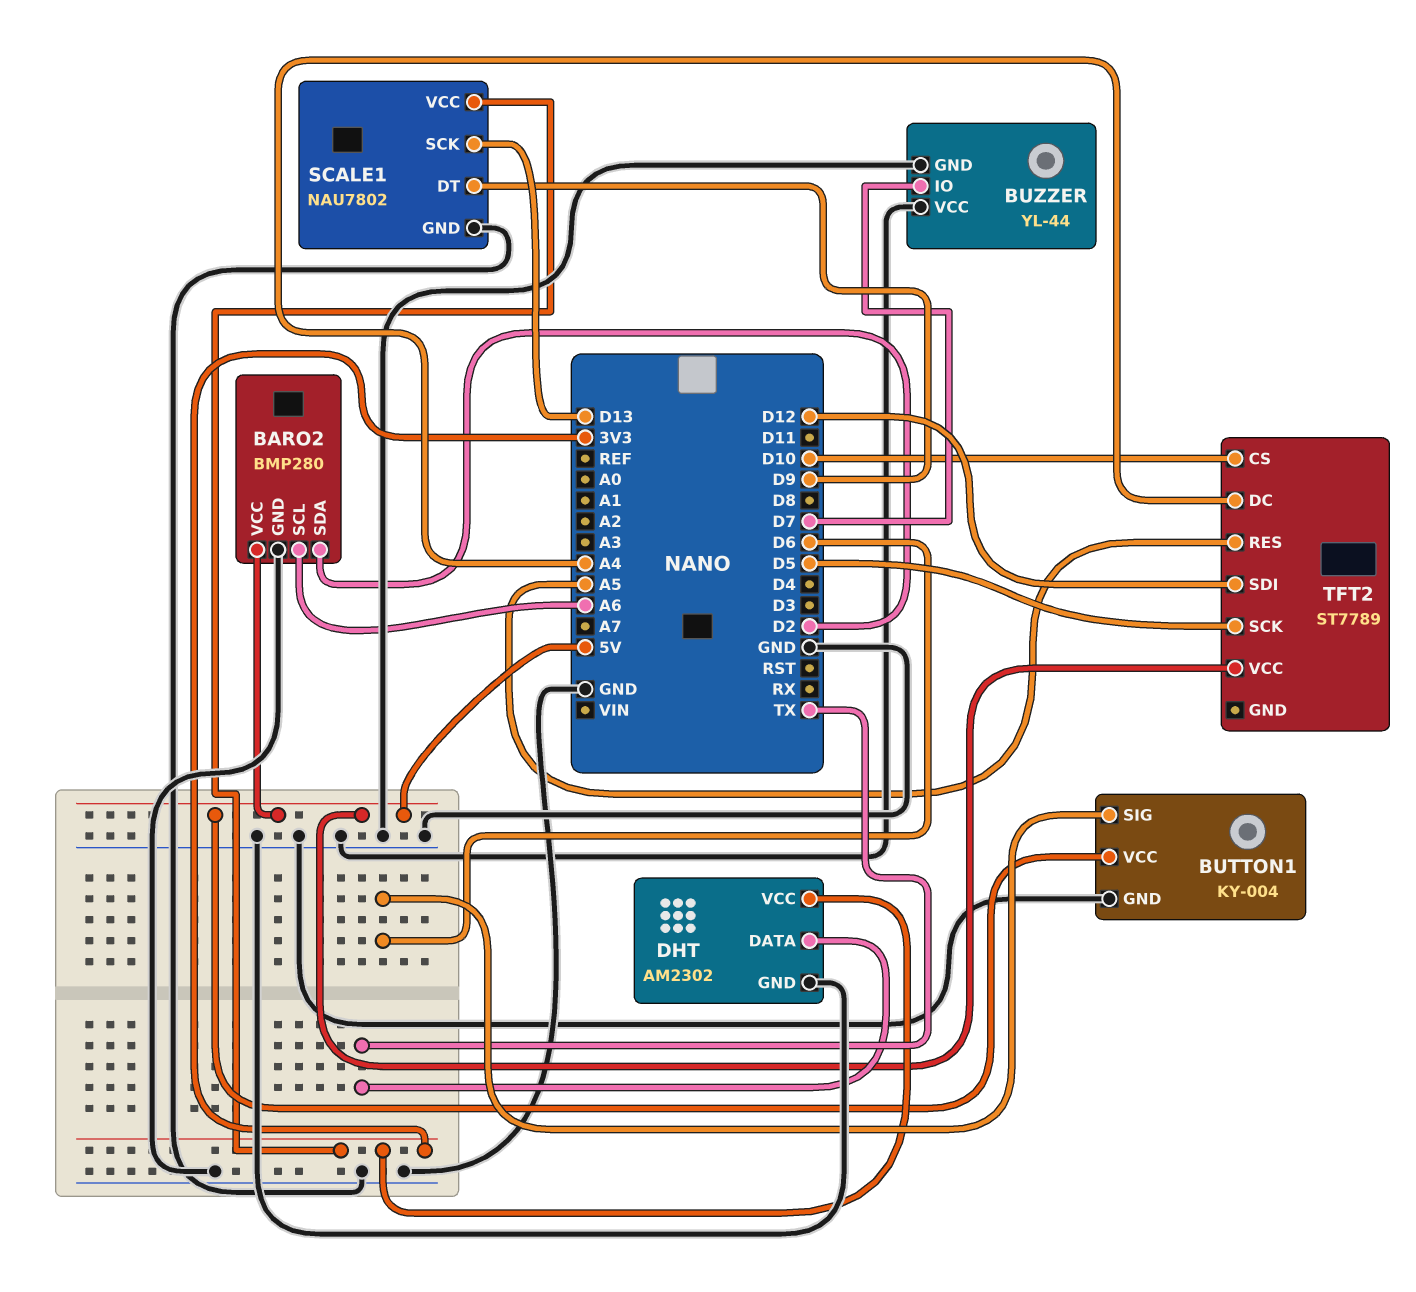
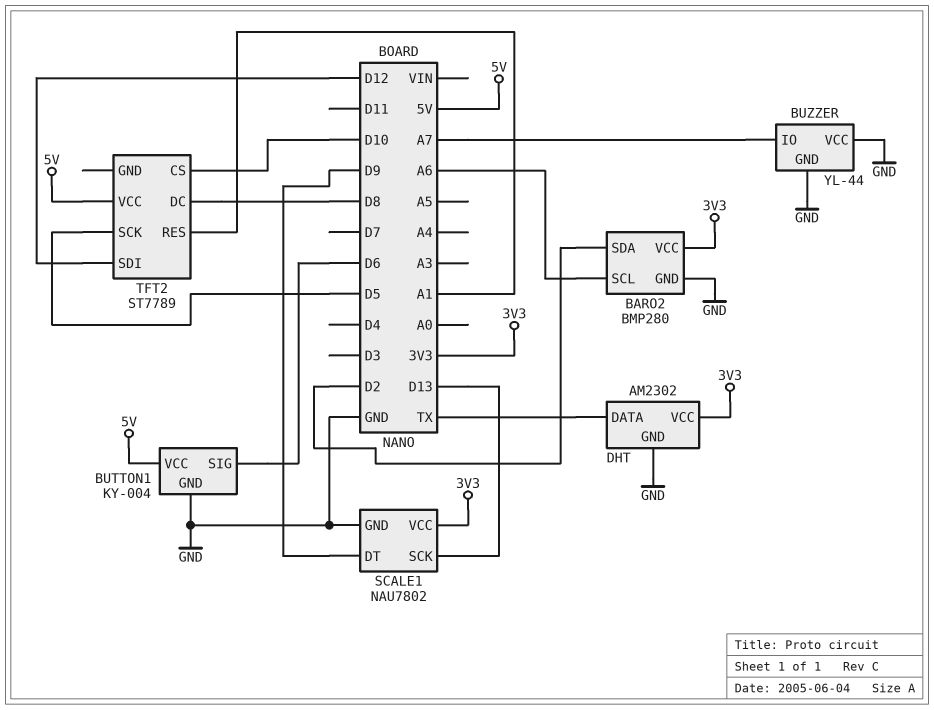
BARO2 pin VCC: 5V -> 3V3
BUZZER pin IO: D7 -> A7
TFT2 pin DC: A4 -> D8
TFT2 pin RES: A5 -> A1

